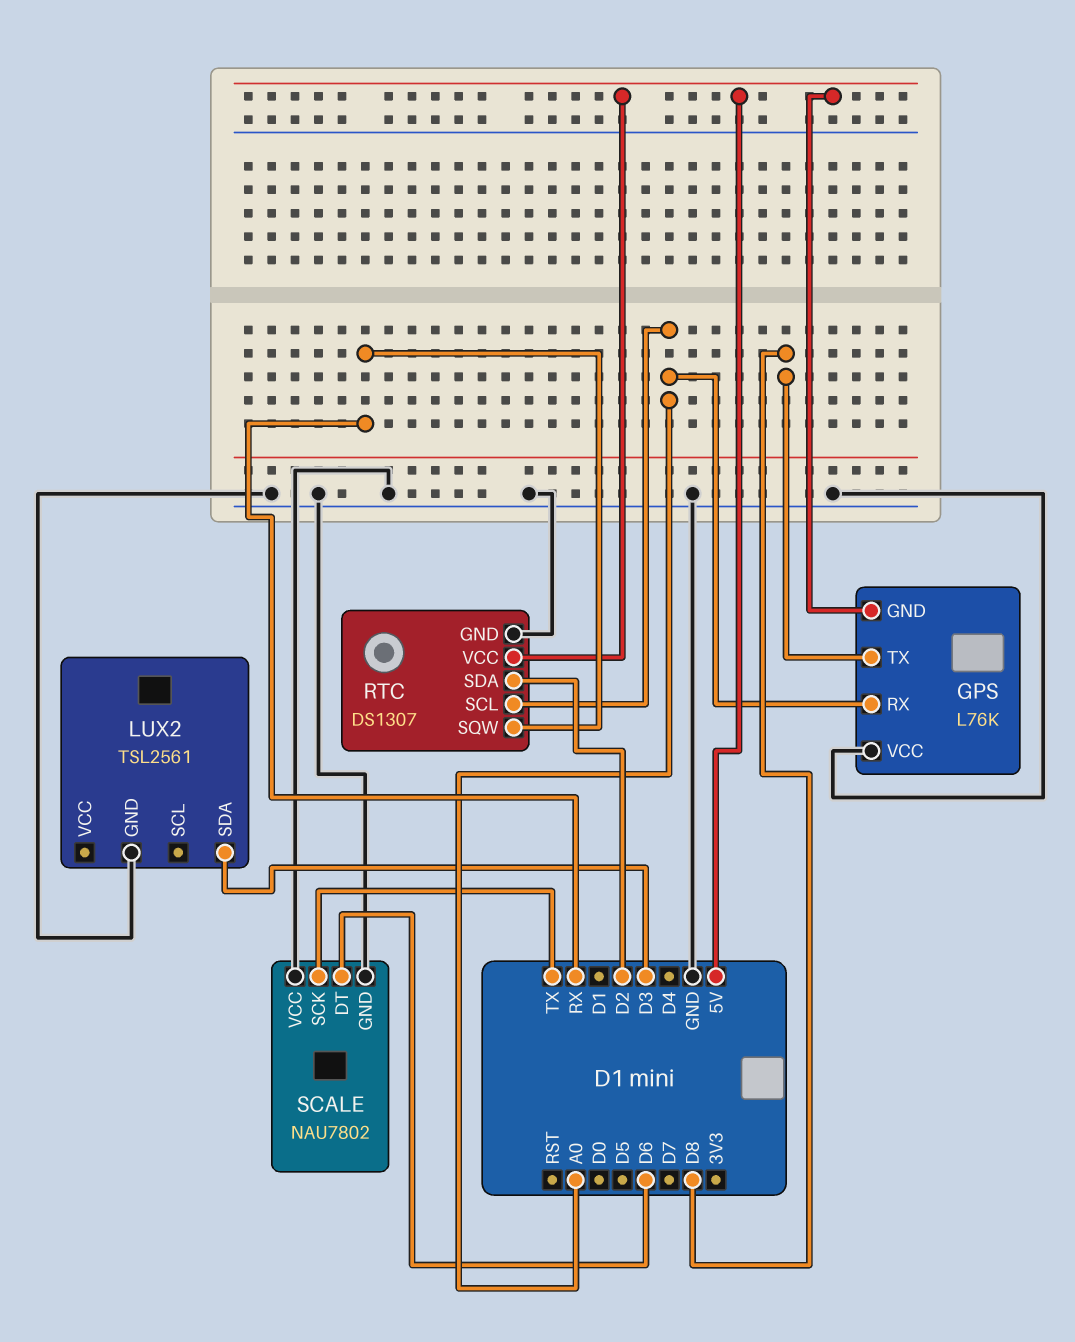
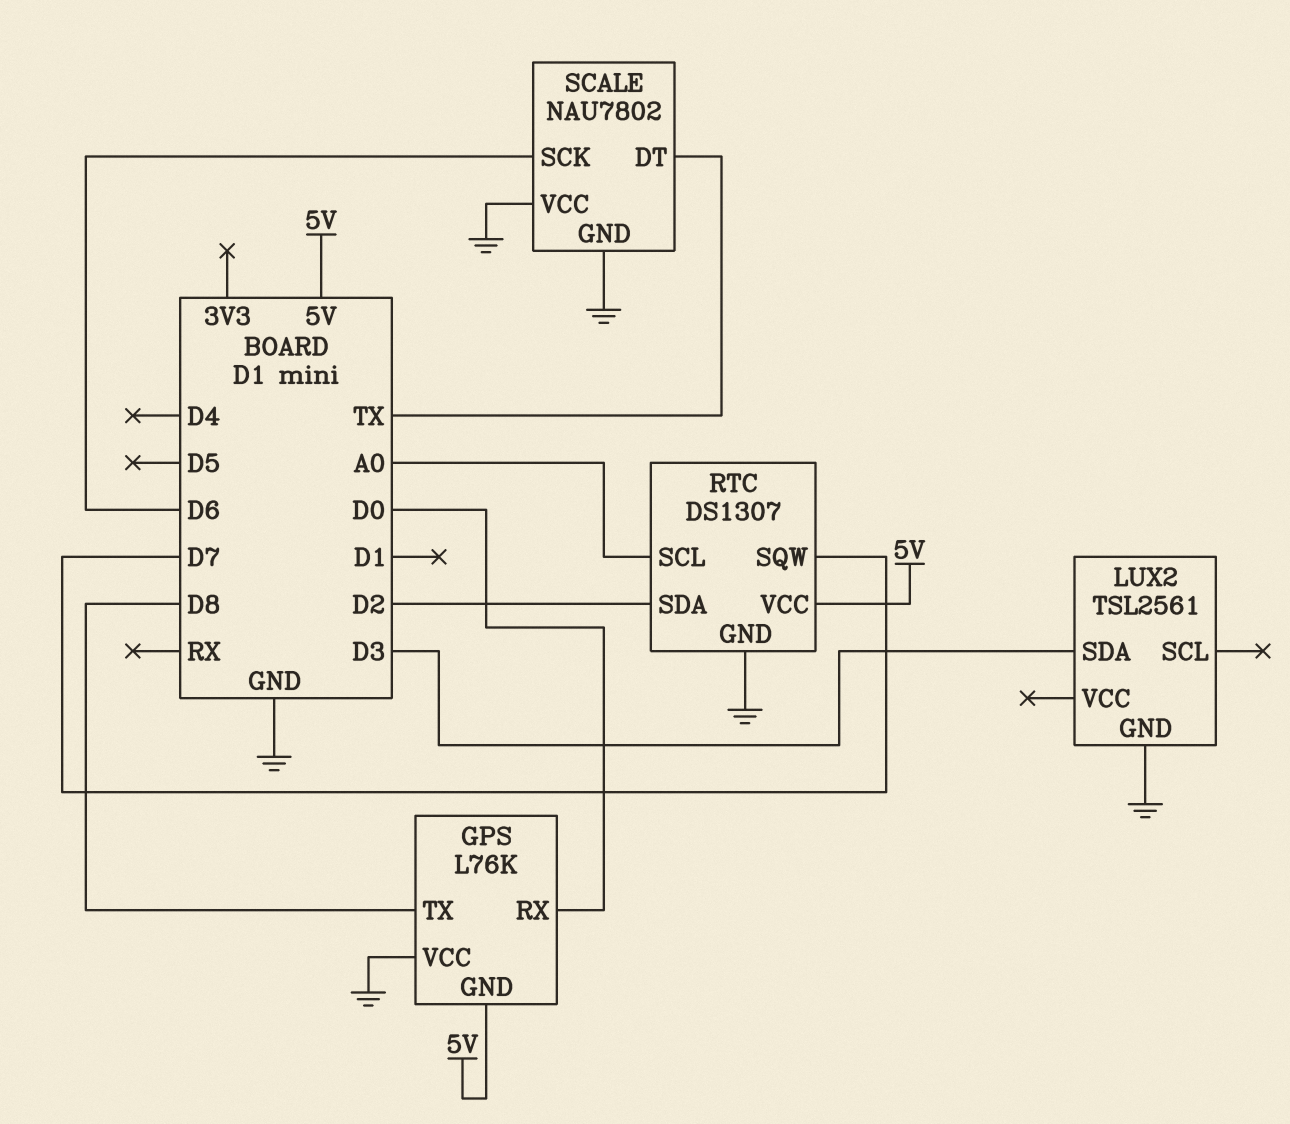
GPS pin RX: A0 -> D0
RTC pin SQW: RX -> D7
SCALE pin DT: D6 -> TX
SCALE pin SCK: TX -> D6

